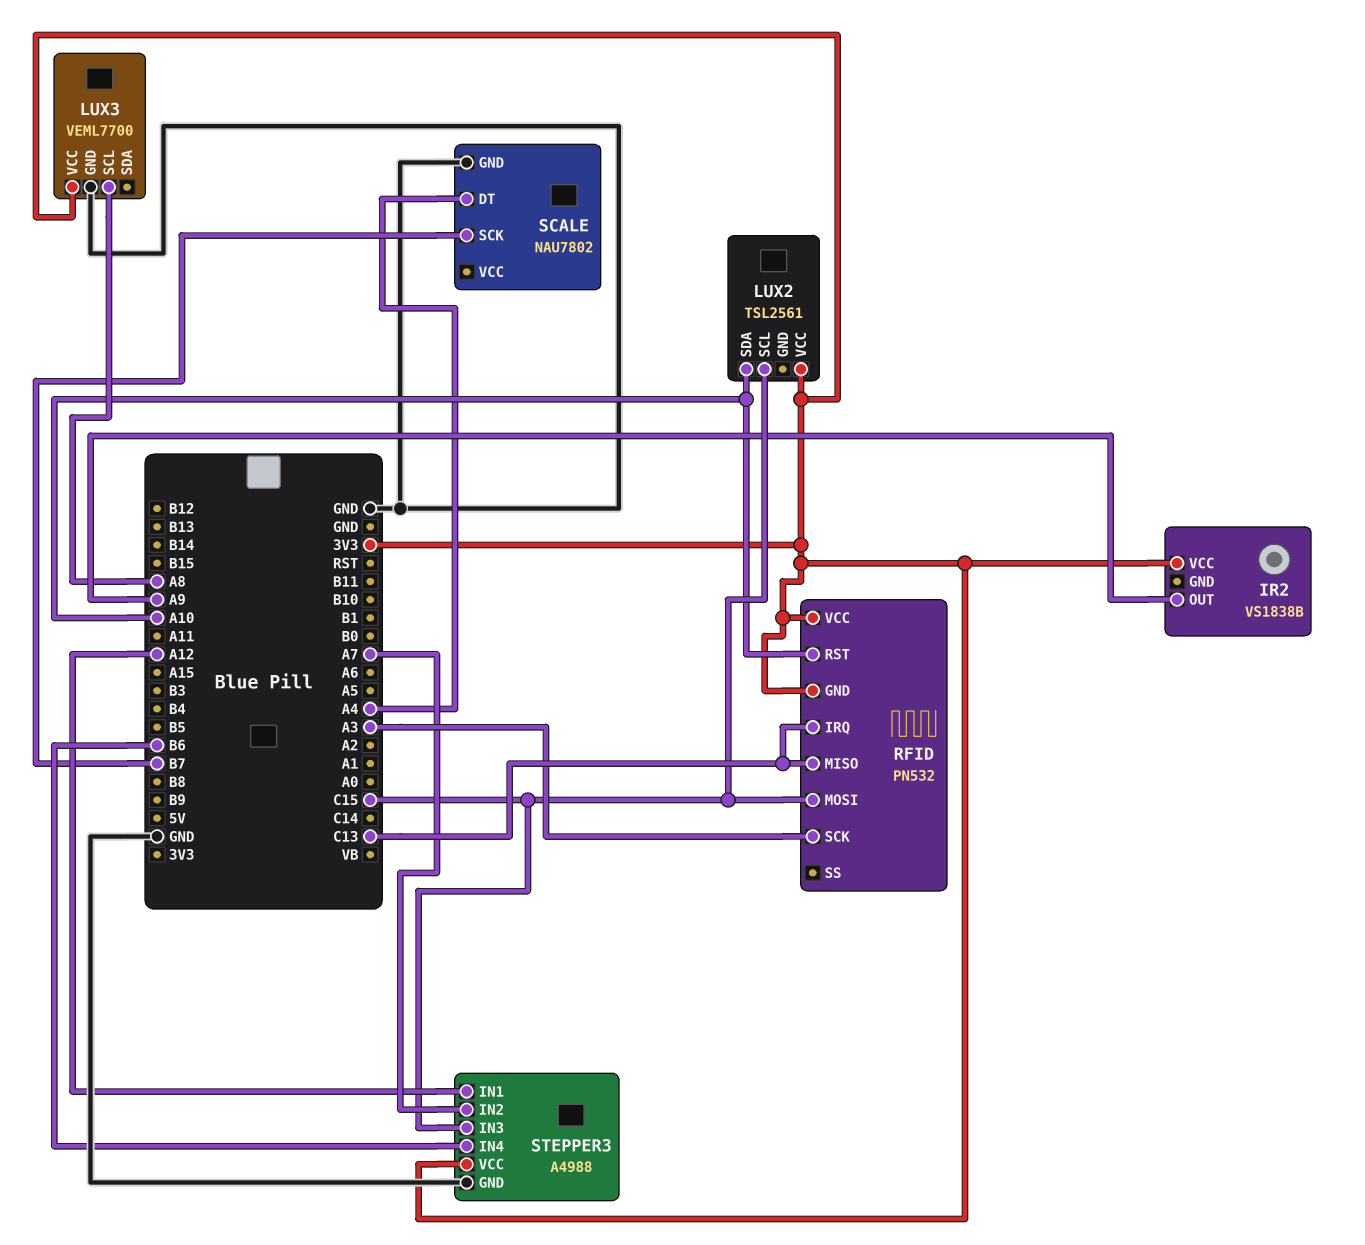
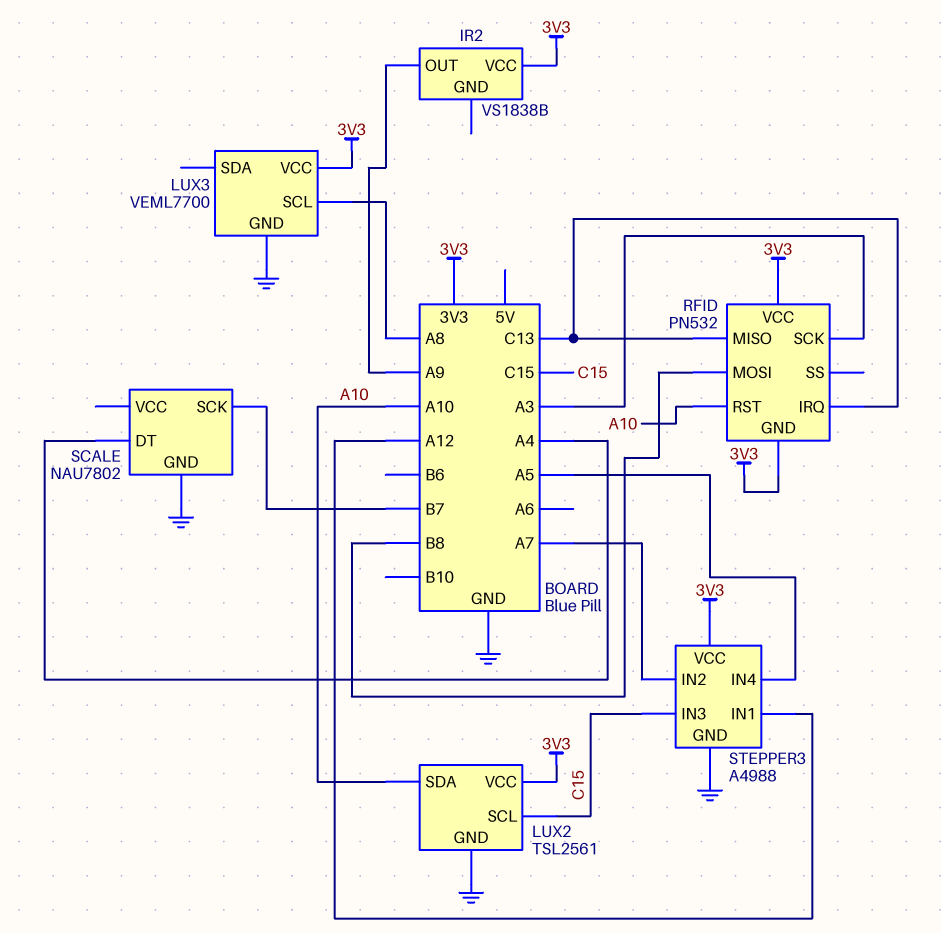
LUX2 pin GND: none -> GND
RFID pin MOSI: C15 -> B8
STEPPER3 pin IN4: B6 -> A5

